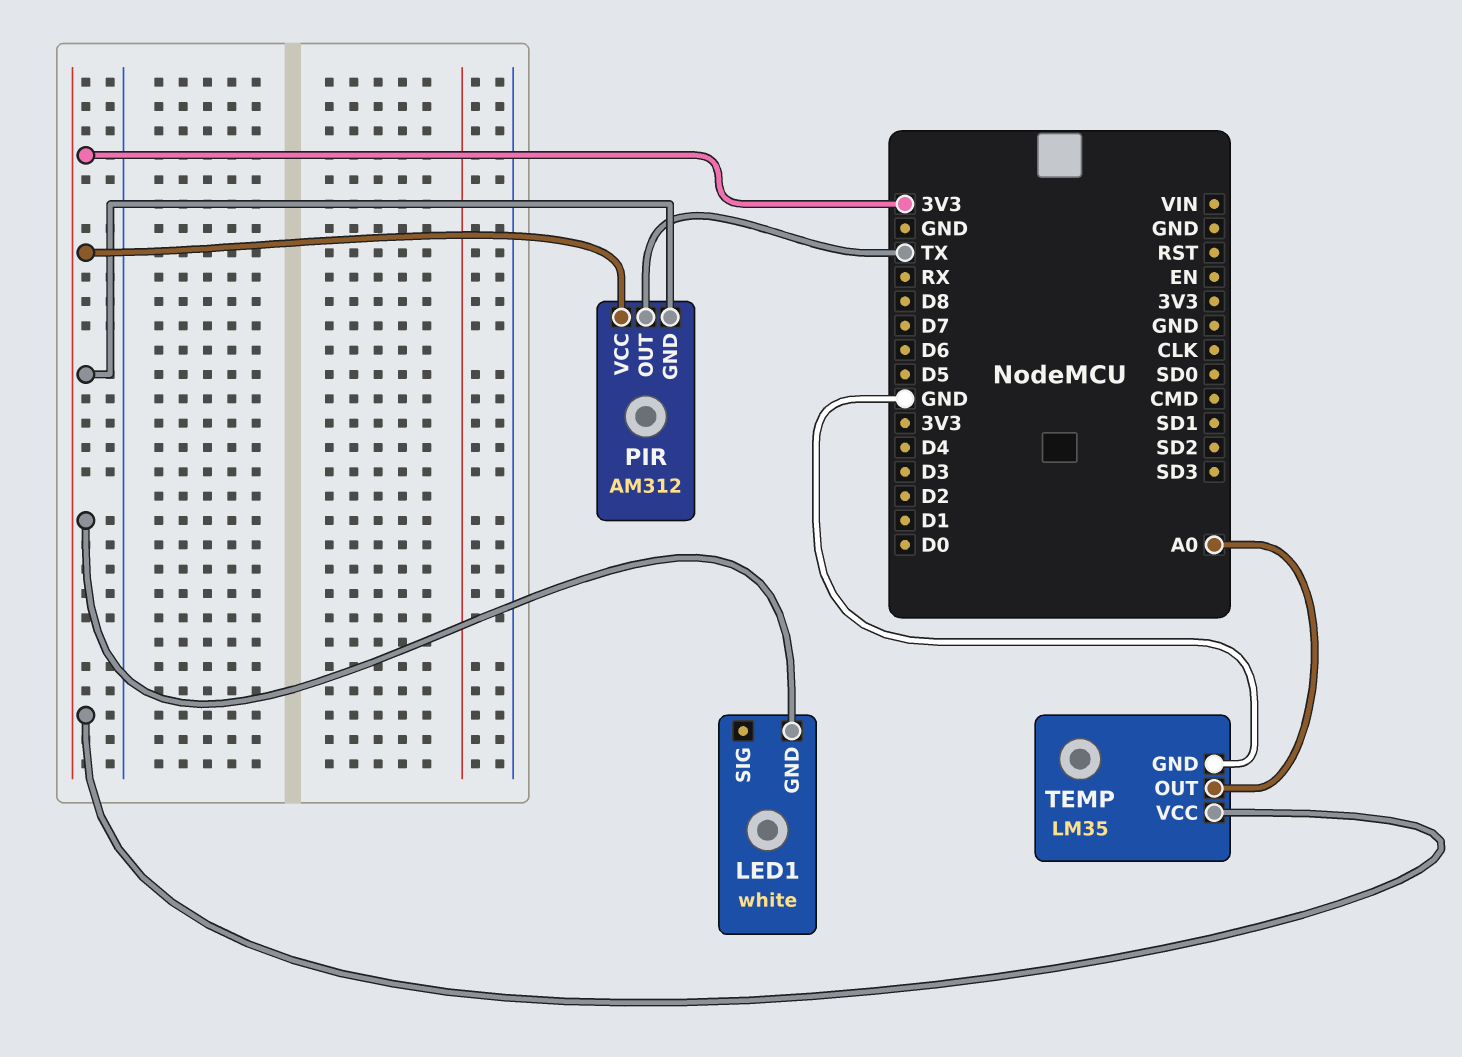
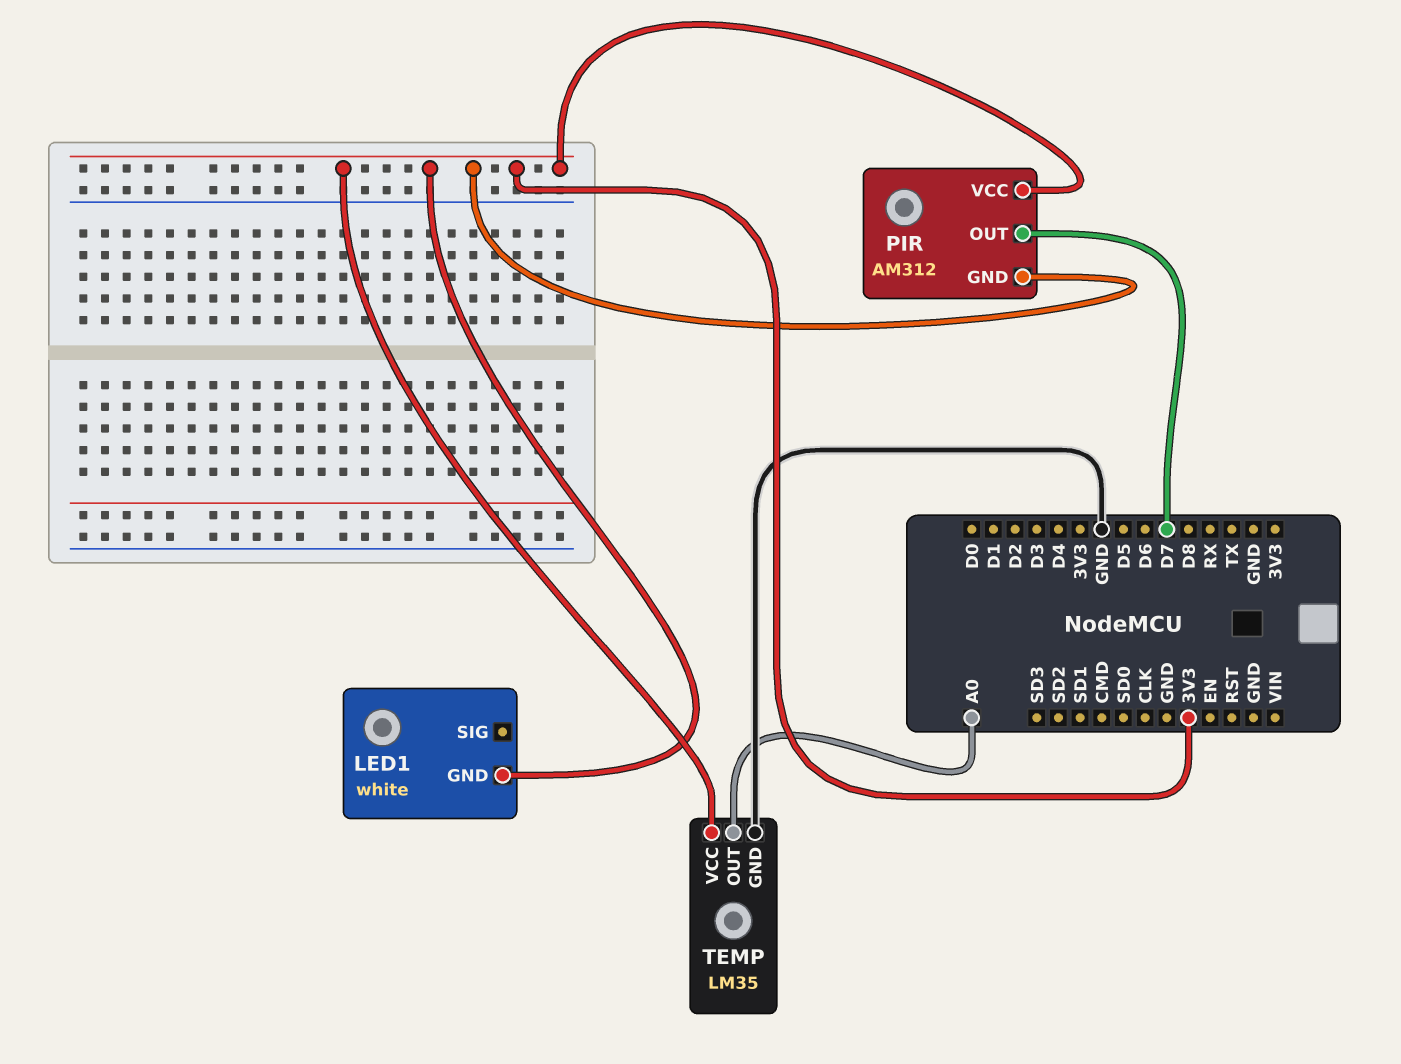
PIR pin OUT: TX -> D7

